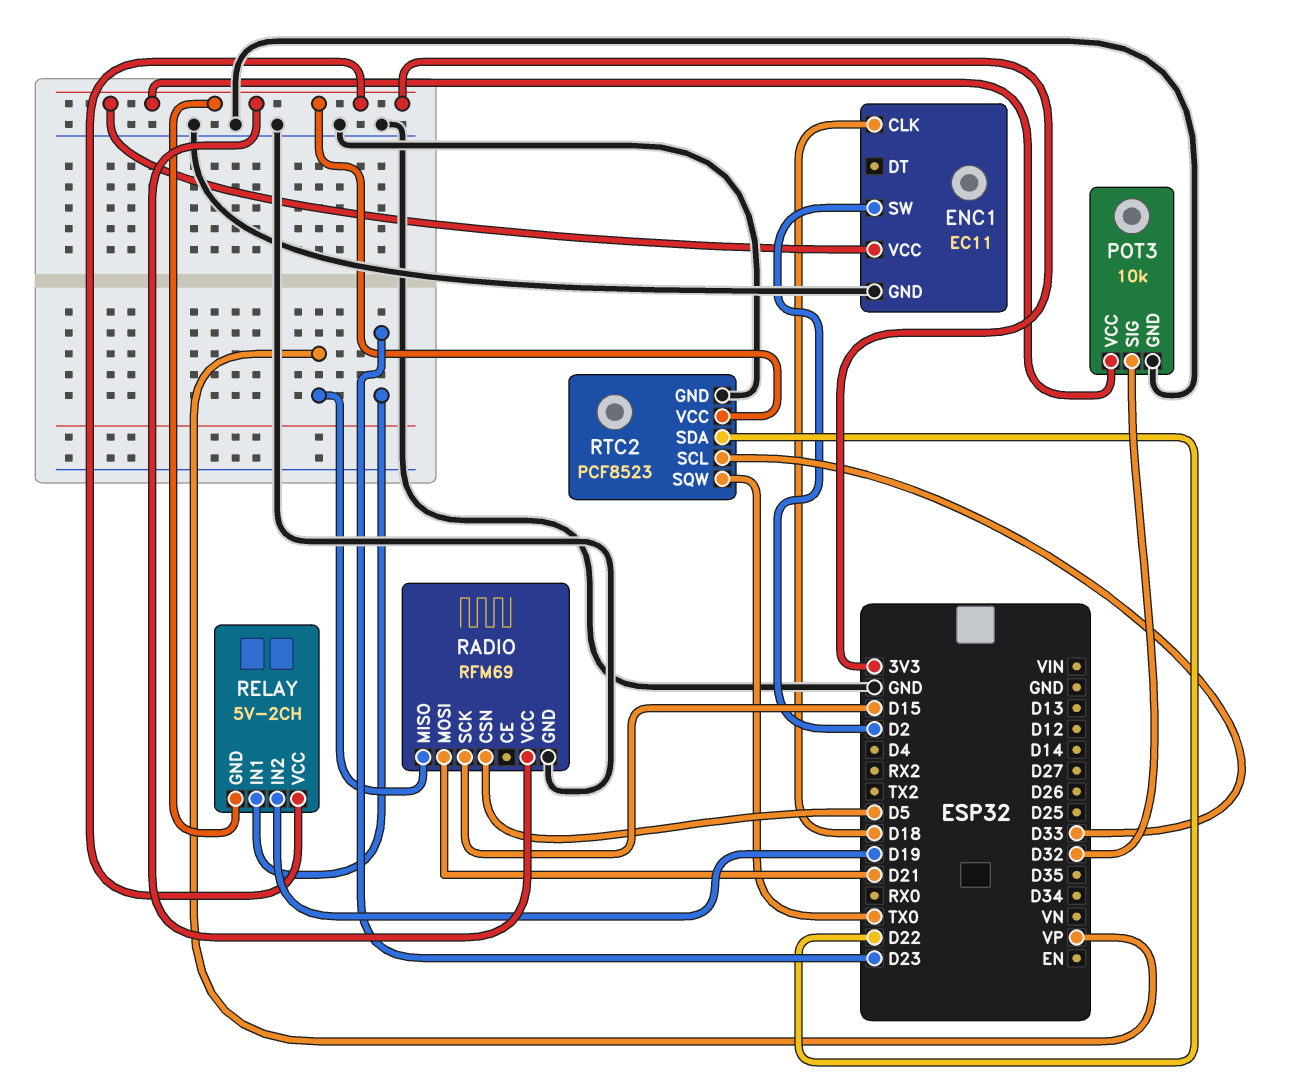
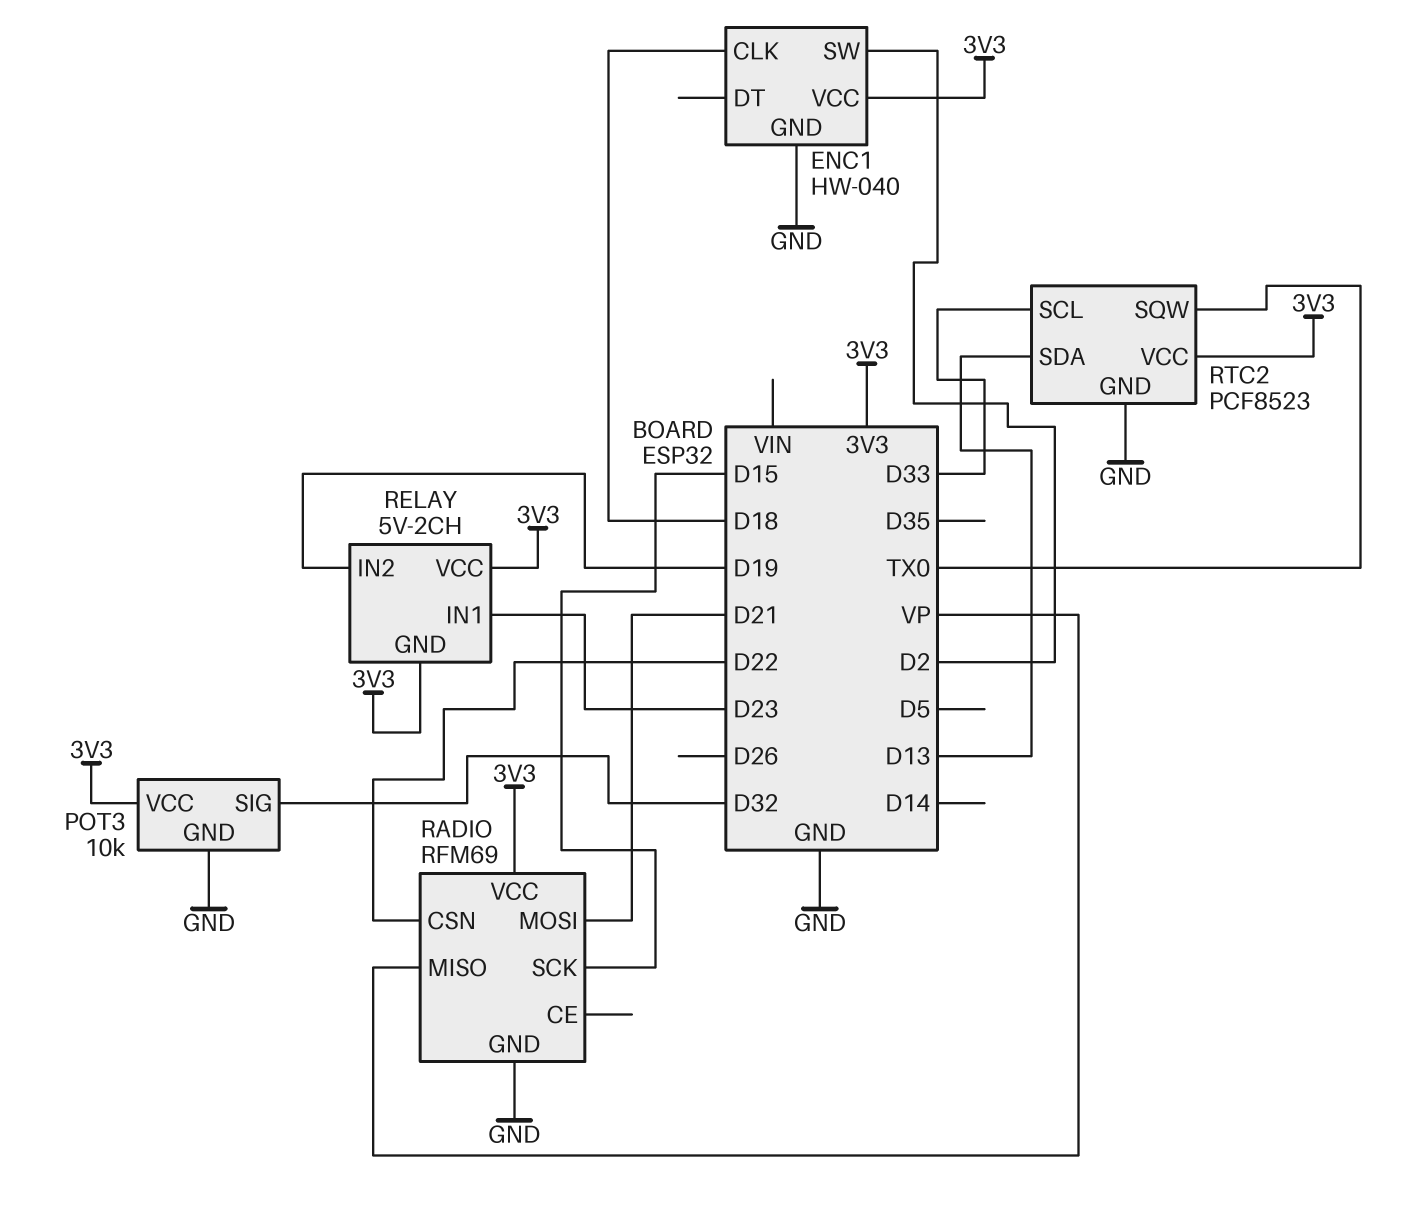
ENC1: EC11 -> HW-040
RADIO pin CSN: D5 -> D22
RTC2 pin SDA: D22 -> D13

